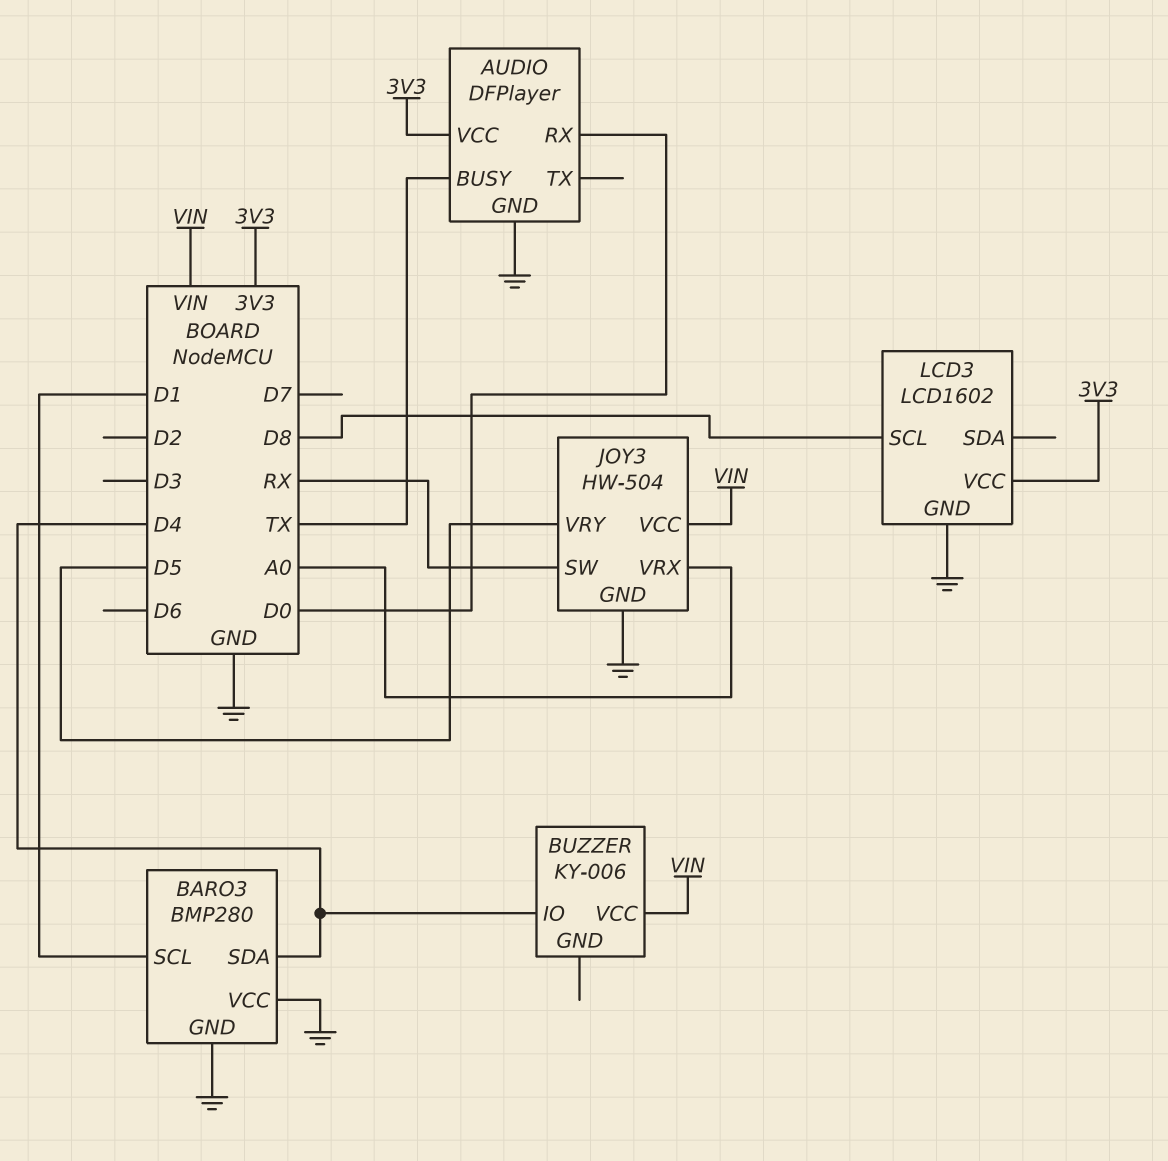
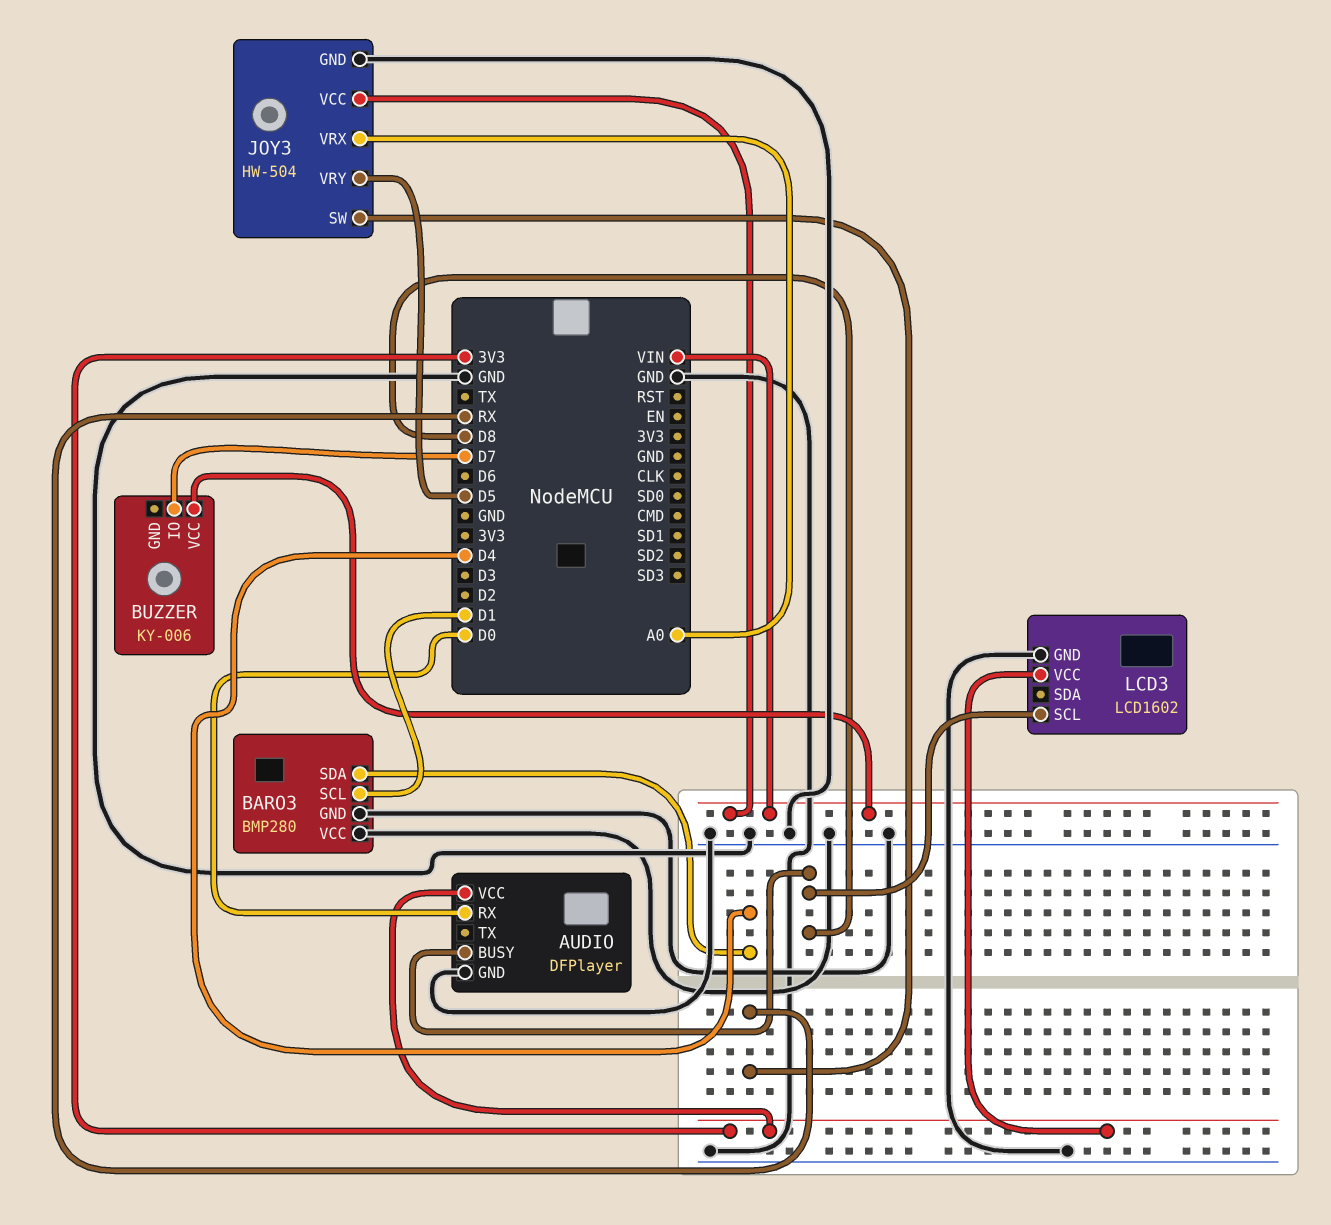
AUDIO pin BUSY: TX -> D8
BUZZER pin IO: D4 -> D7

